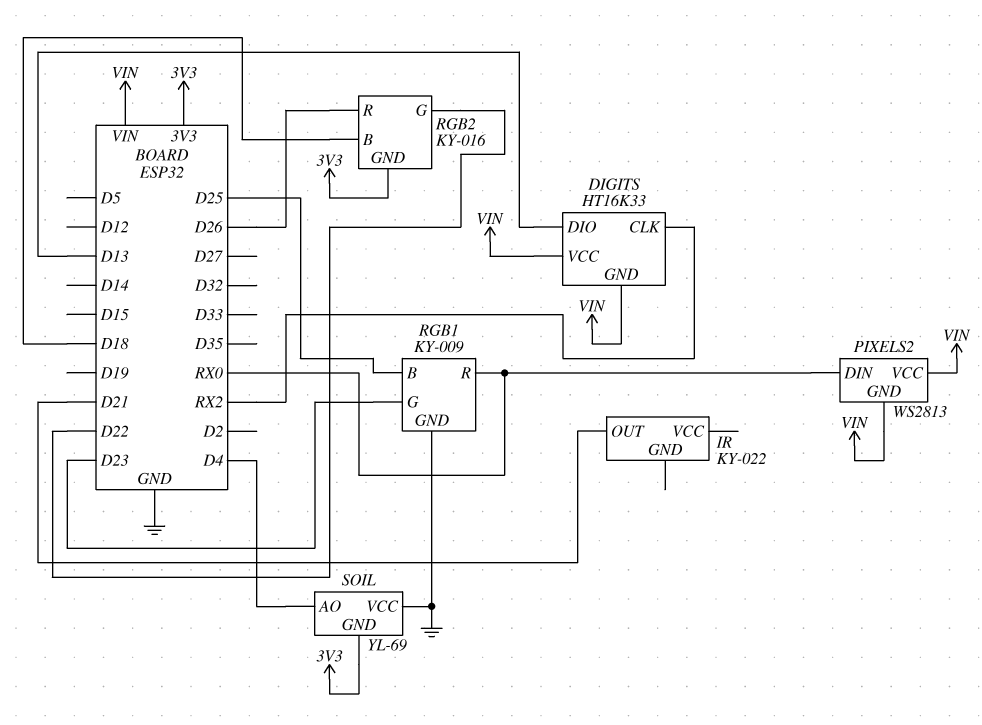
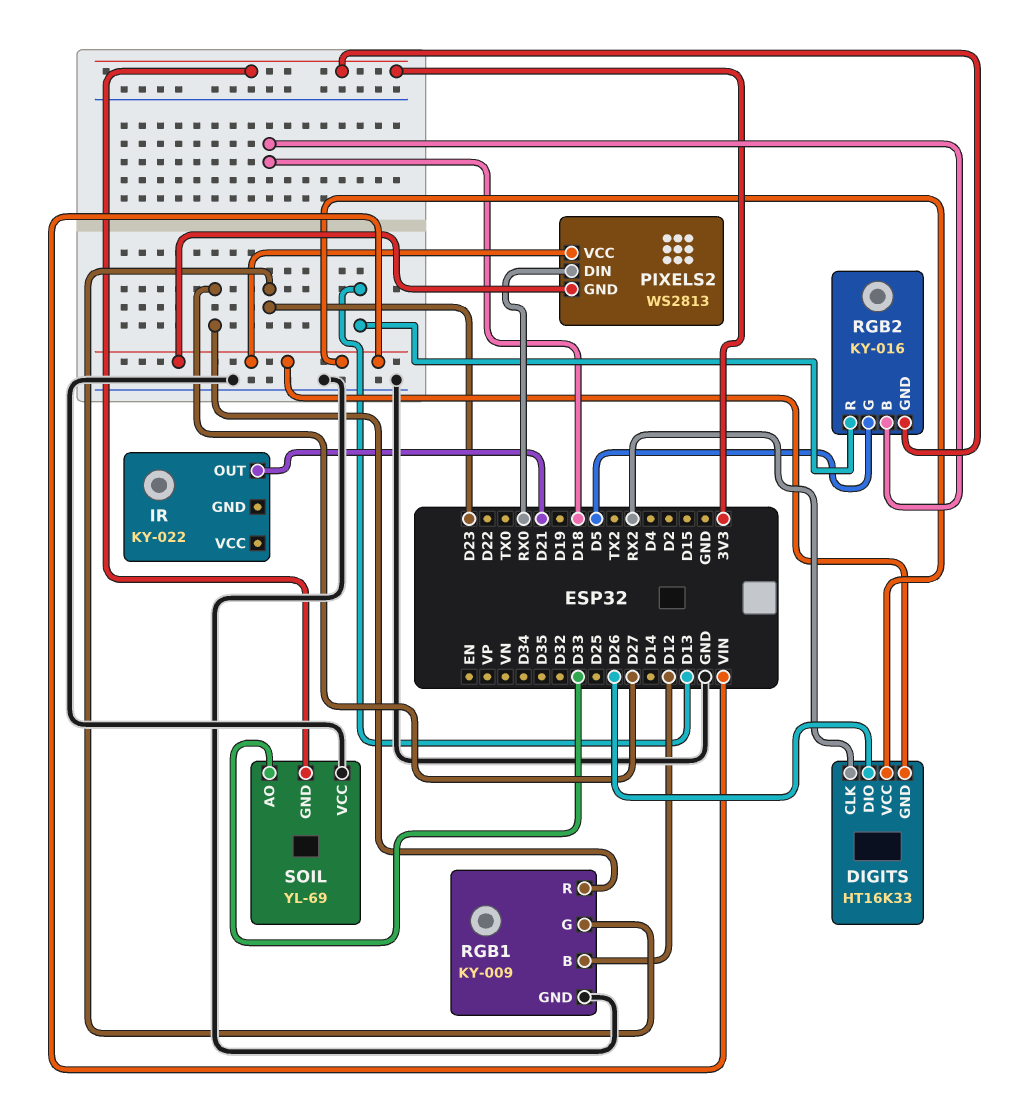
DIGITS pin DIO: D13 -> D26
RGB1 pin B: D25 -> D12
RGB1 pin R: RX0 -> D27
RGB2 pin G: D22 -> D5
RGB2 pin R: D26 -> D13
SOIL pin AO: D4 -> D33

